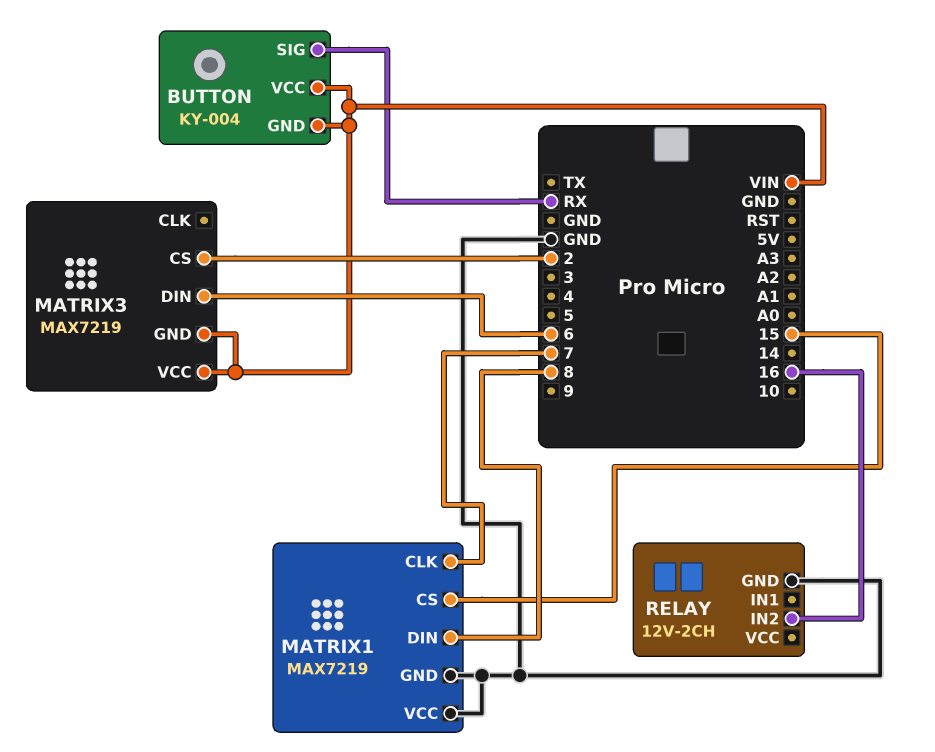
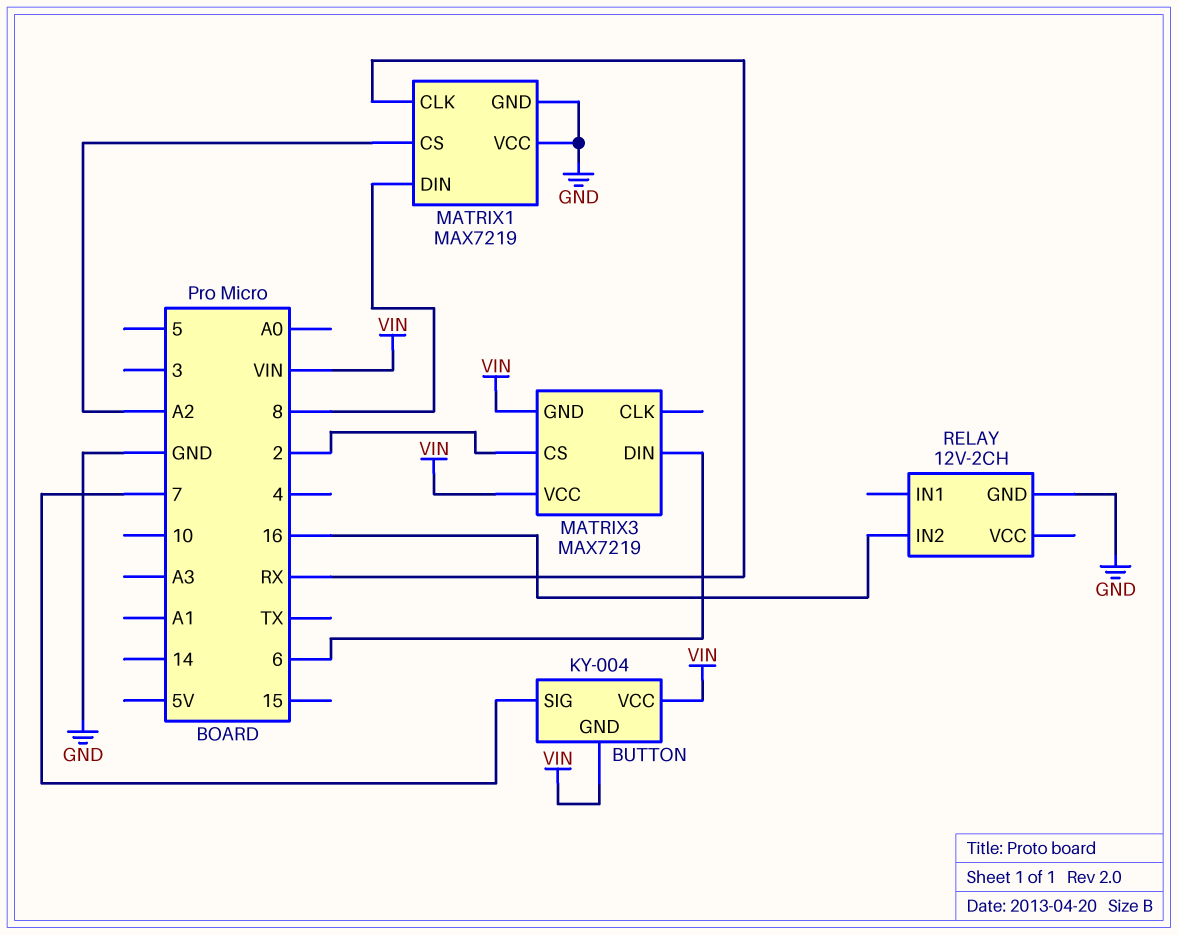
BUTTON pin SIG: RX -> 7
MATRIX1 pin CLK: 7 -> RX
MATRIX1 pin CS: 15 -> A2

